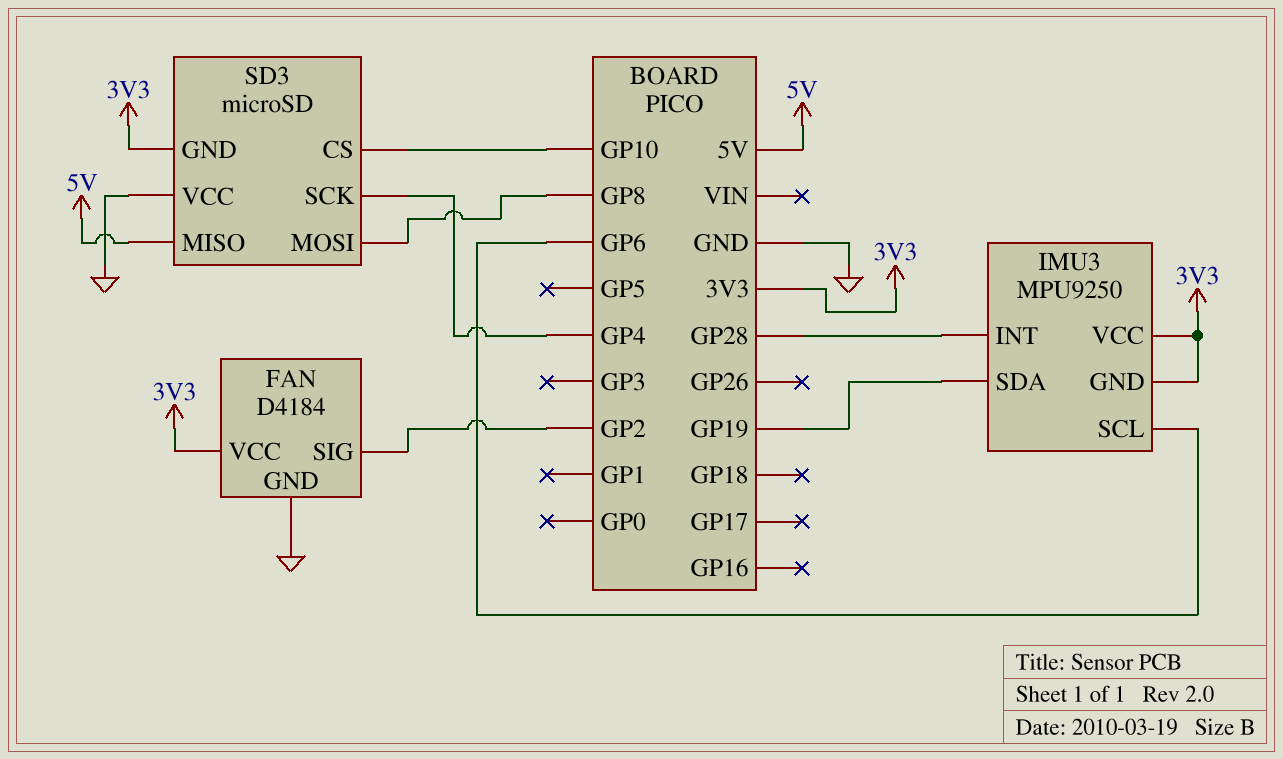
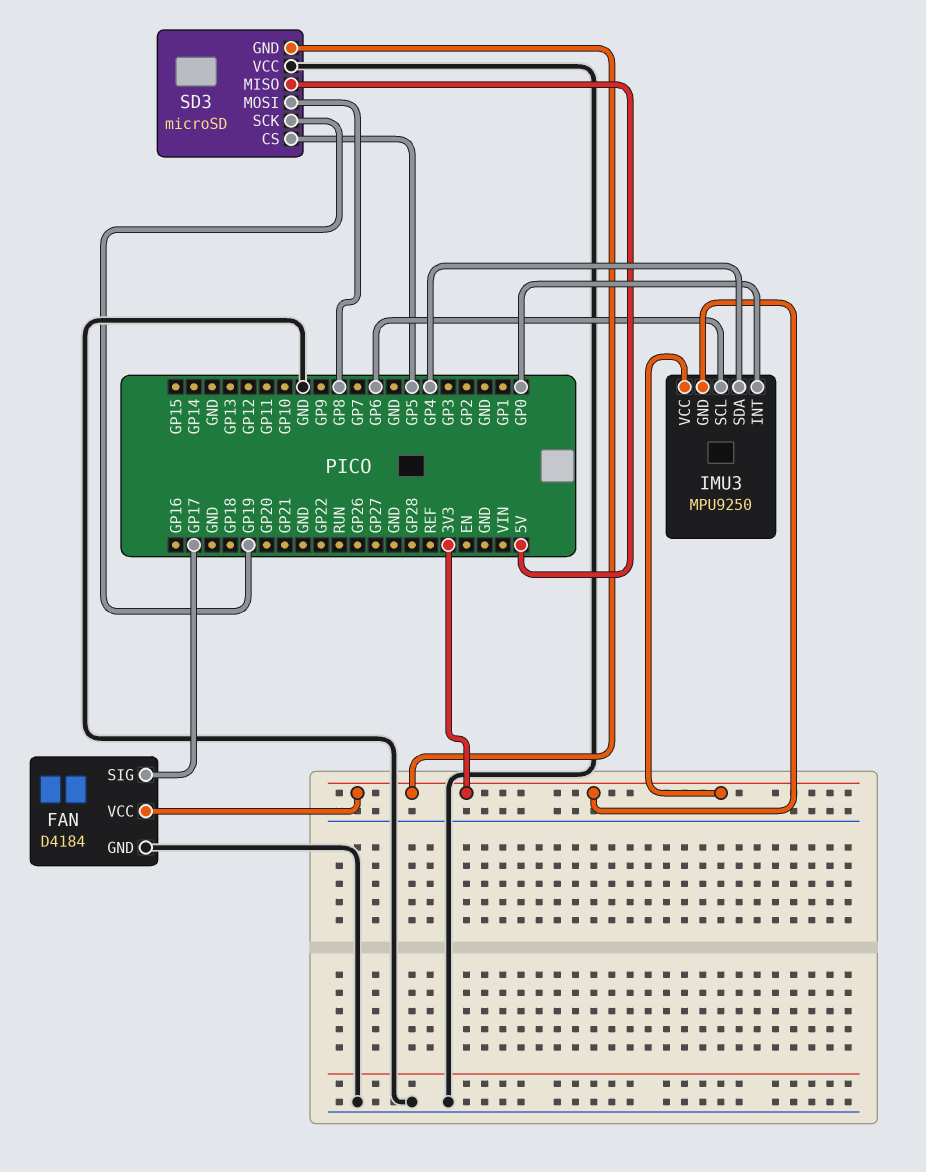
FAN pin SIG: GP2 -> GP17
IMU3 pin INT: GP28 -> GP0
IMU3 pin SDA: GP19 -> GP4
SD3 pin CS: GP10 -> GP5
SD3 pin SCK: GP4 -> GP19

